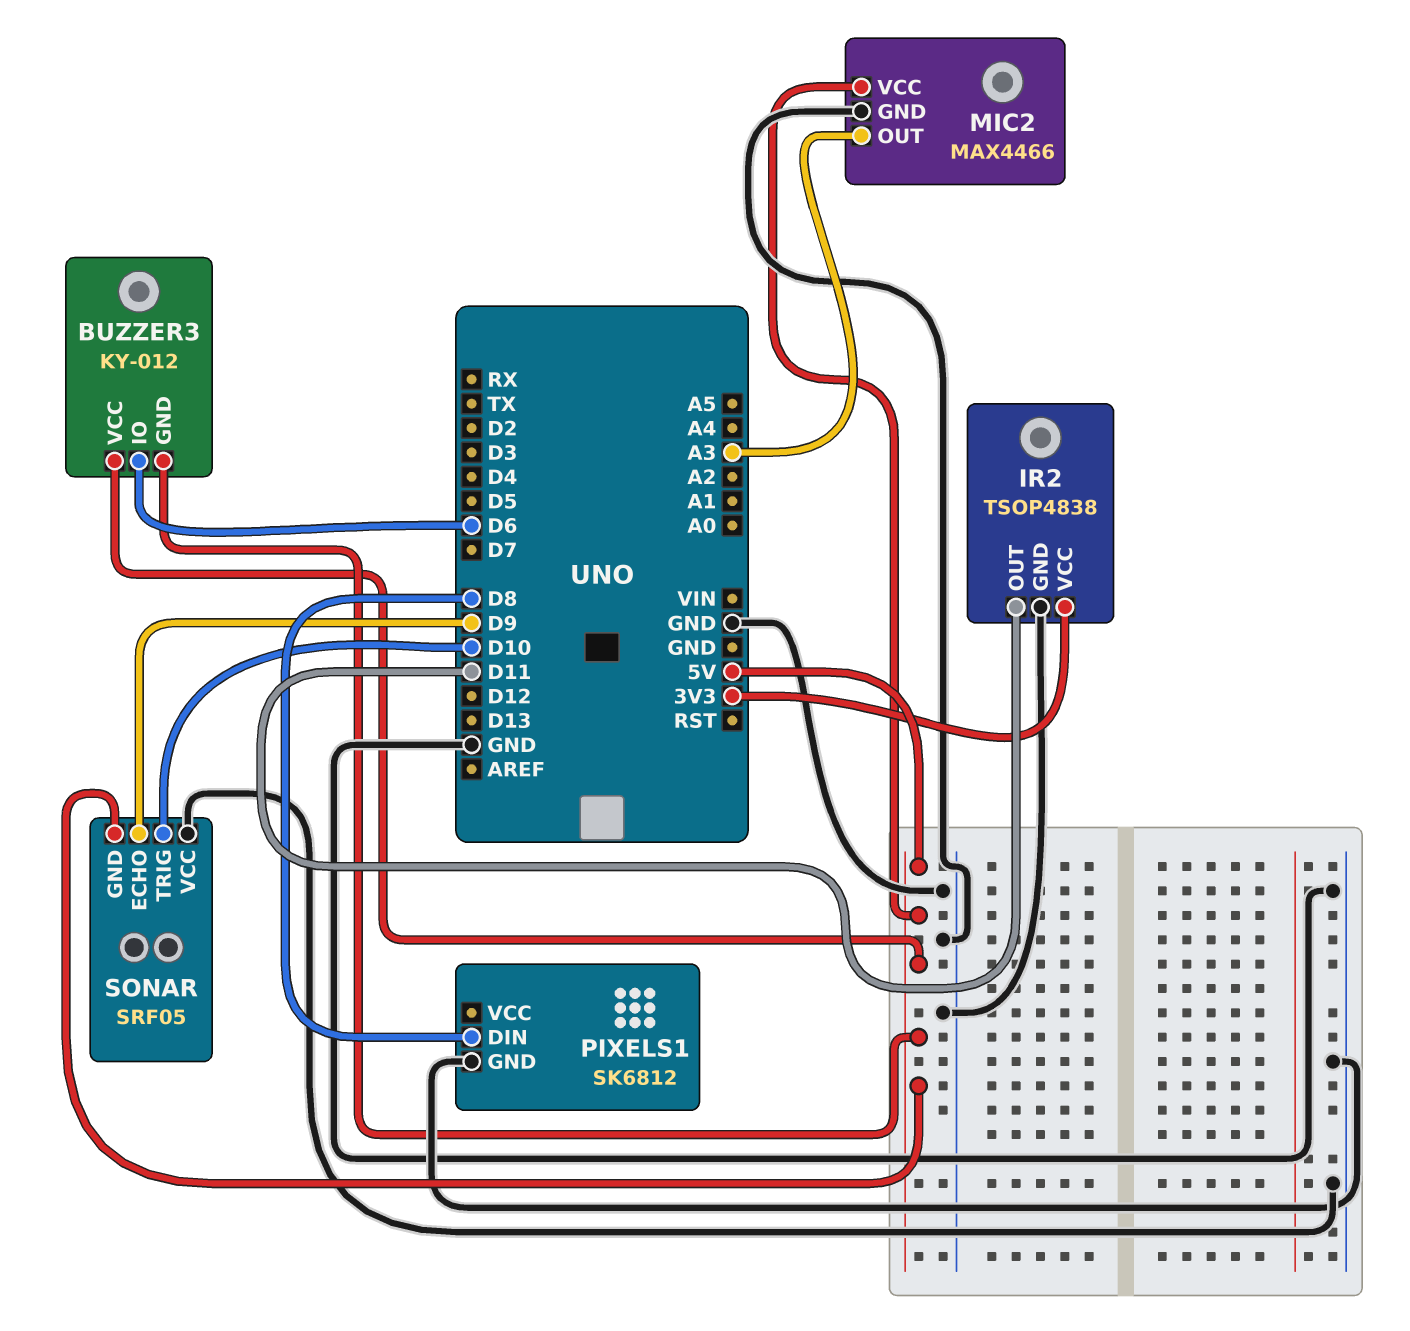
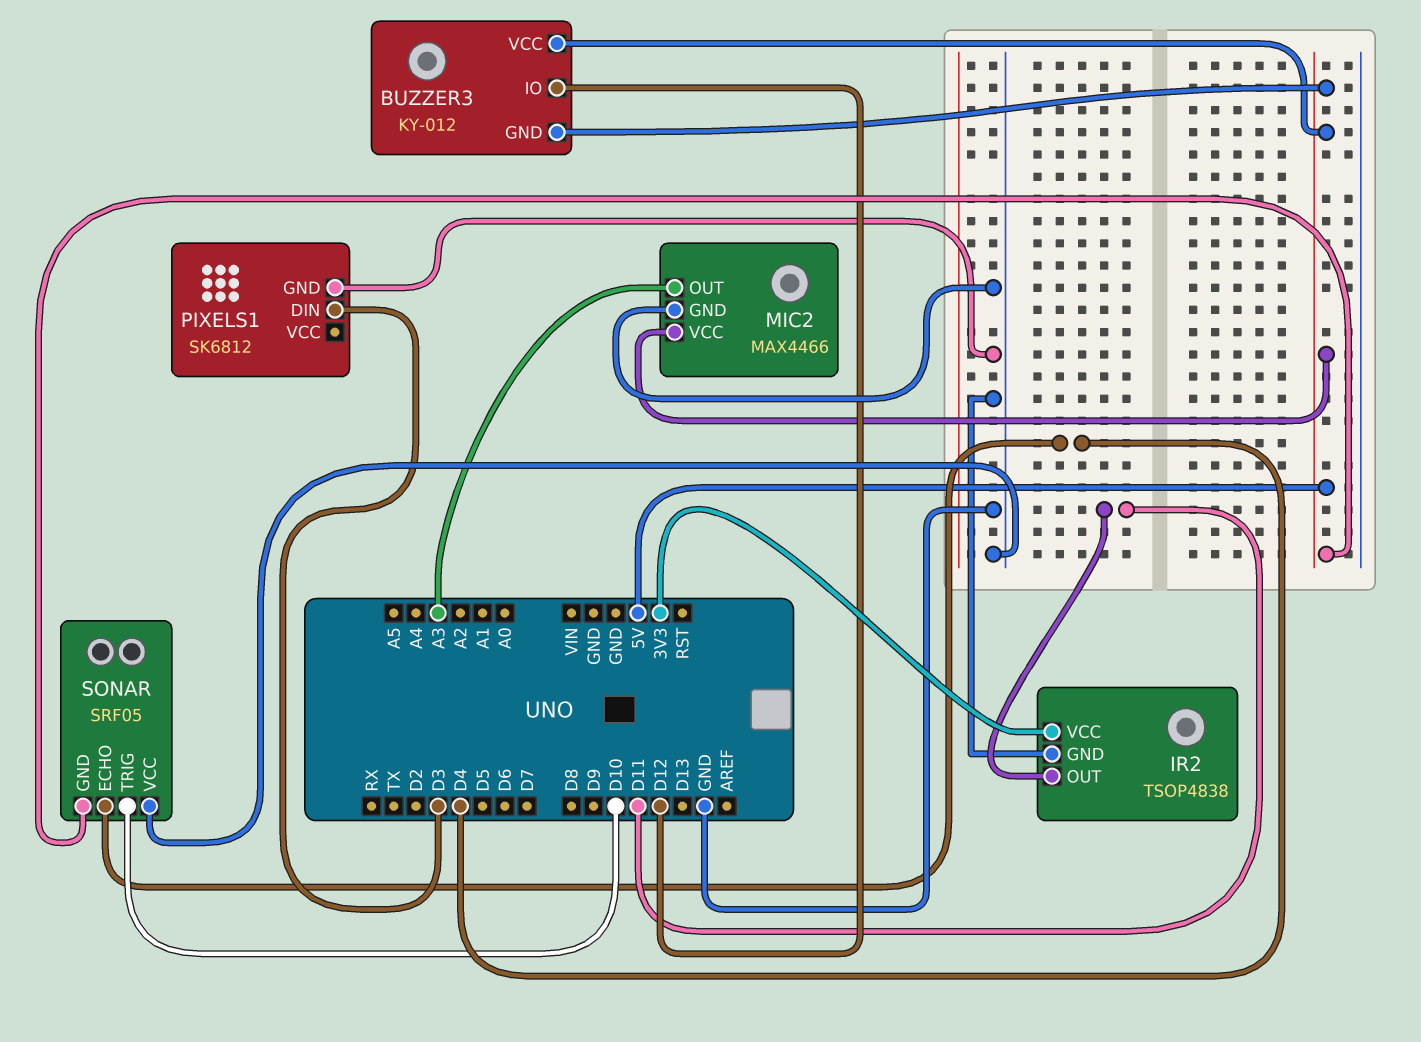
BUZZER3 pin IO: D6 -> D12
PIXELS1 pin DIN: D8 -> D3
SONAR pin ECHO: D9 -> D4

